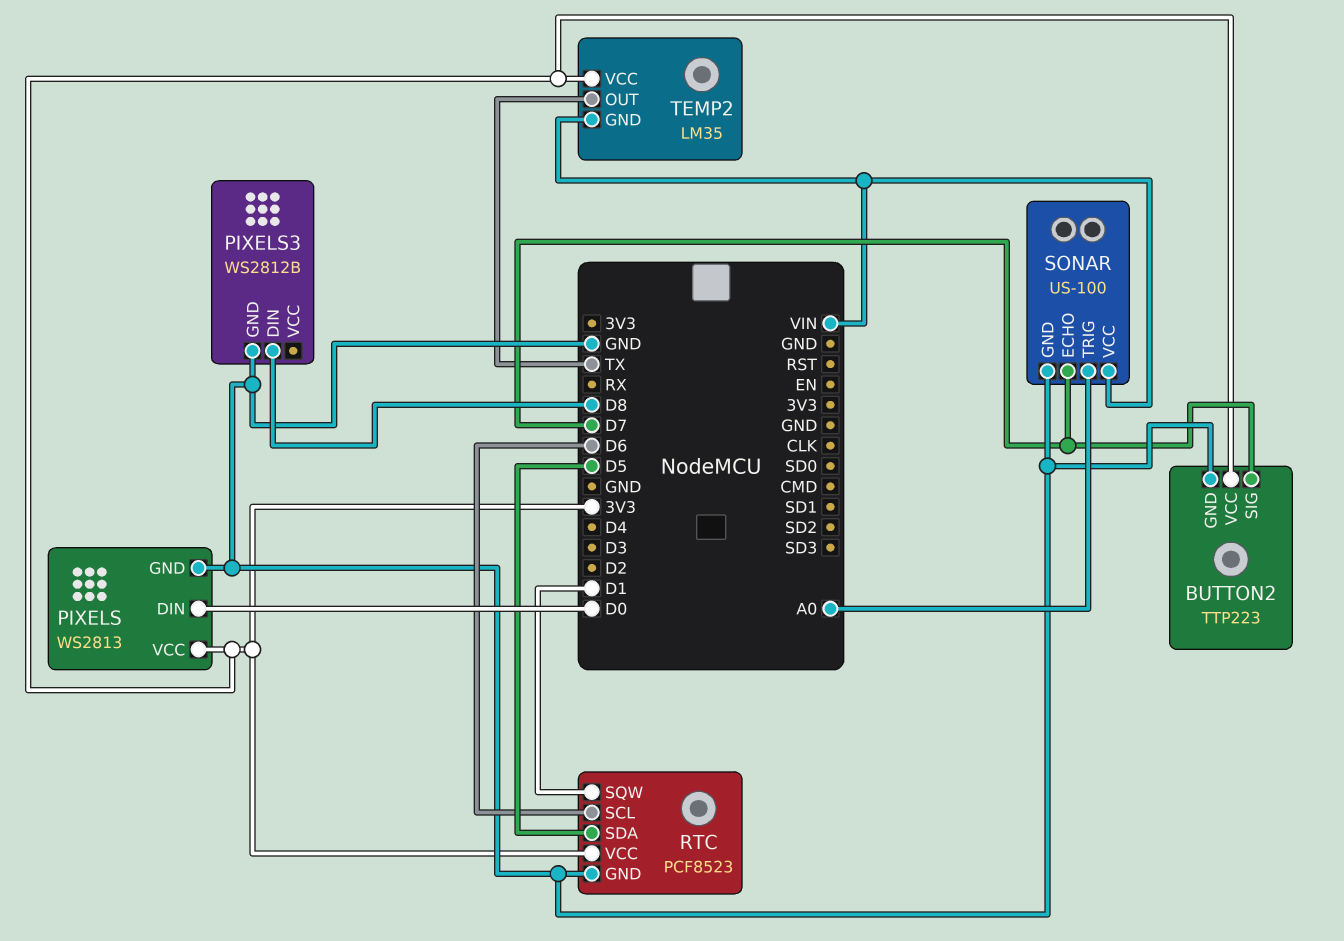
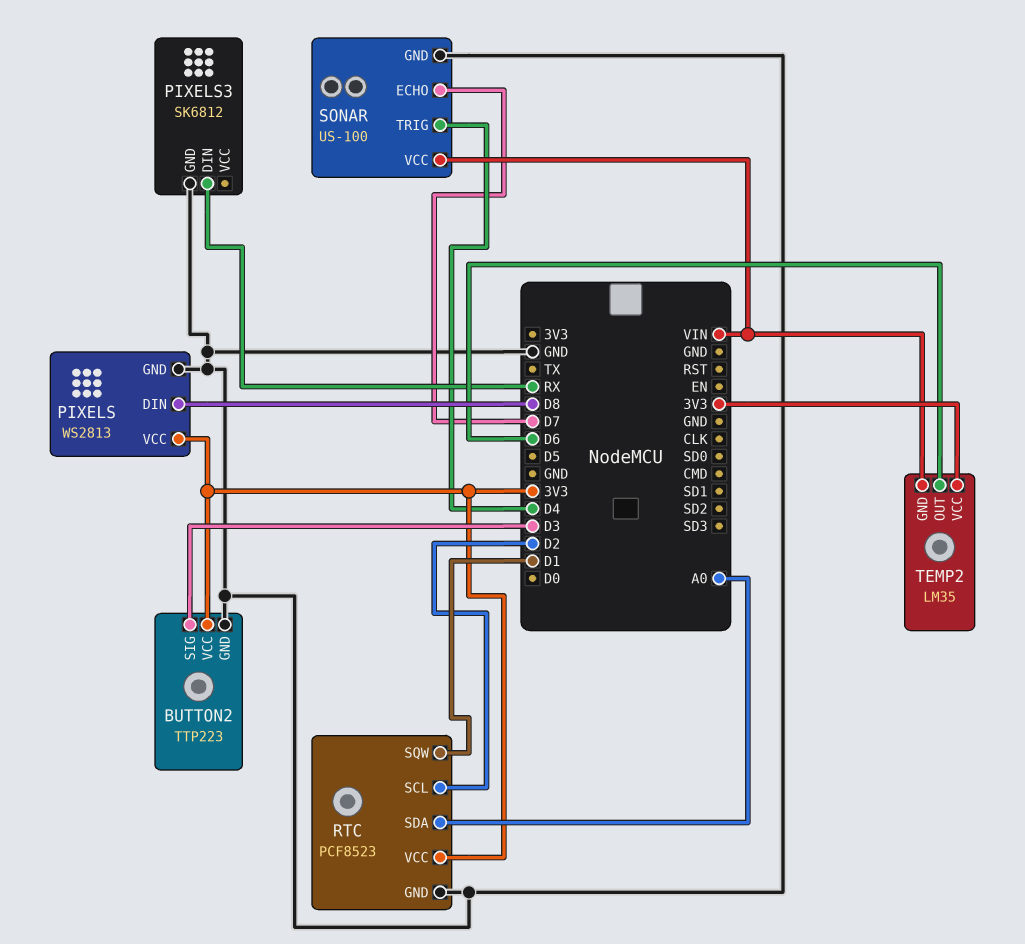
BUTTON2 pin SIG: D7 -> D3
PIXELS pin DIN: D0 -> D8
PIXELS3: WS2812B -> SK6812
PIXELS3 pin DIN: D8 -> RX
RTC pin SCL: D6 -> D2
RTC pin SDA: D5 -> A0
SONAR pin TRIG: A0 -> D4
TEMP2 pin OUT: TX -> D6

